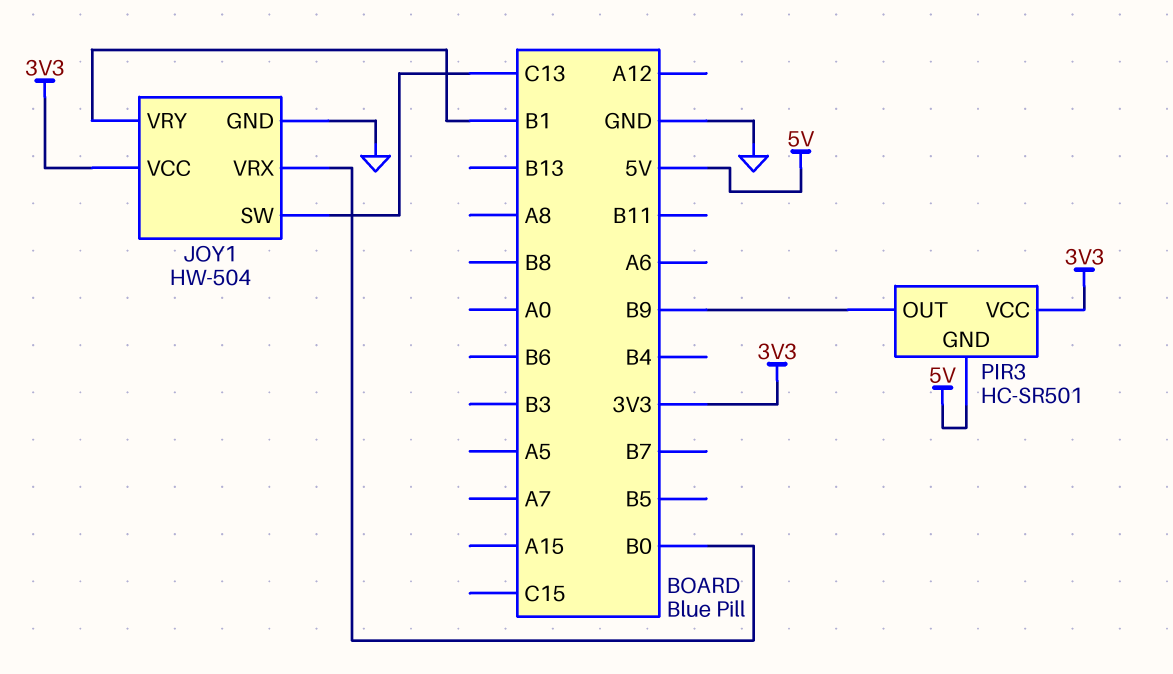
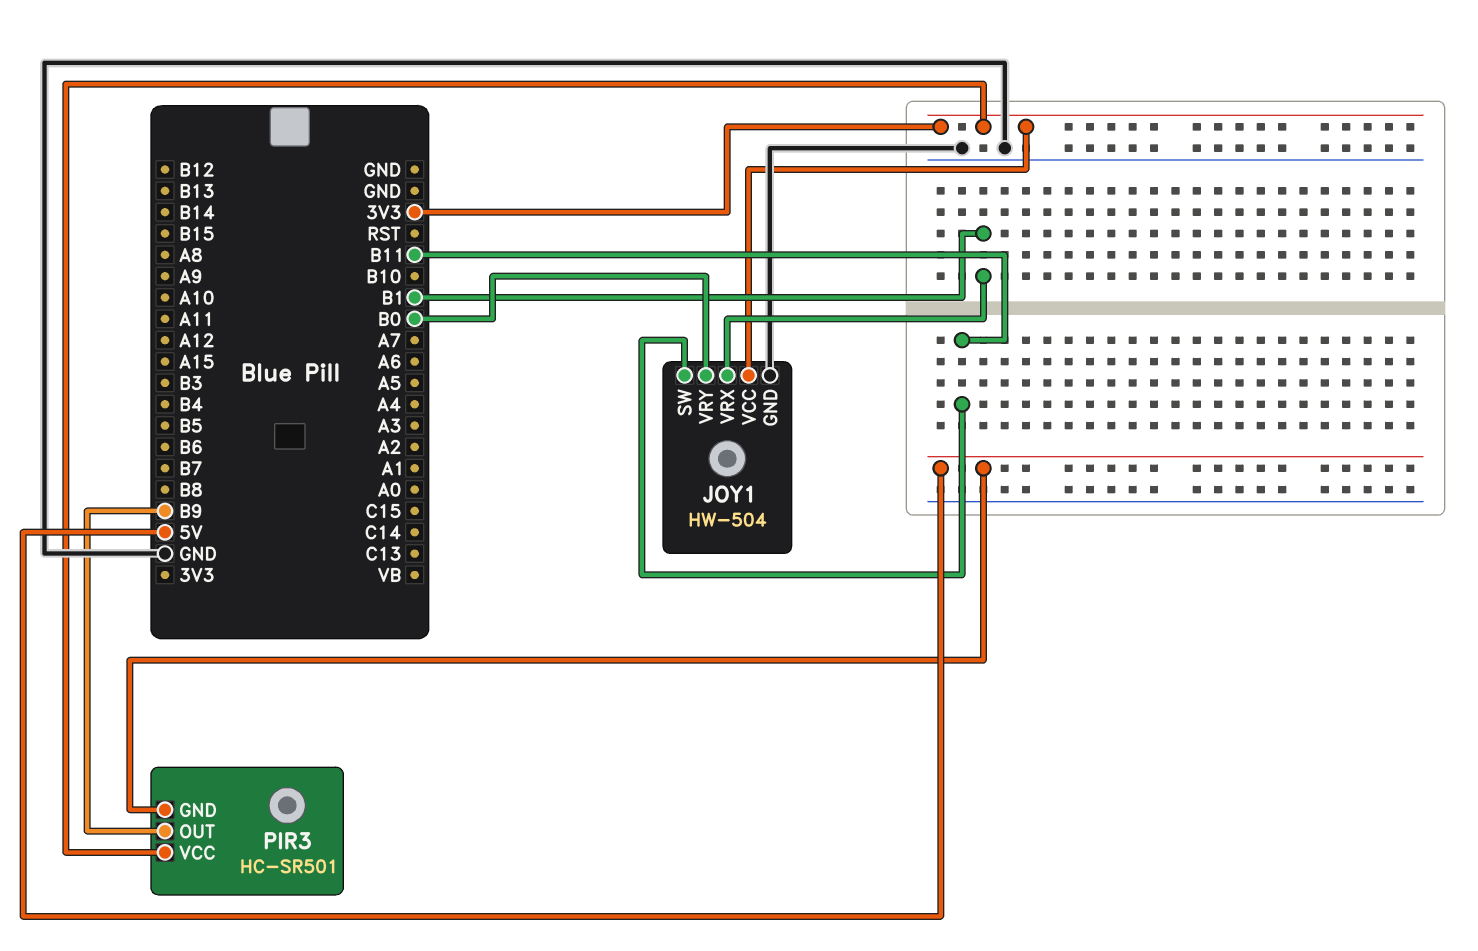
JOY1 pin SW: C13 -> B11
JOY1 pin VRX: B0 -> B1
JOY1 pin VRY: B1 -> B0

